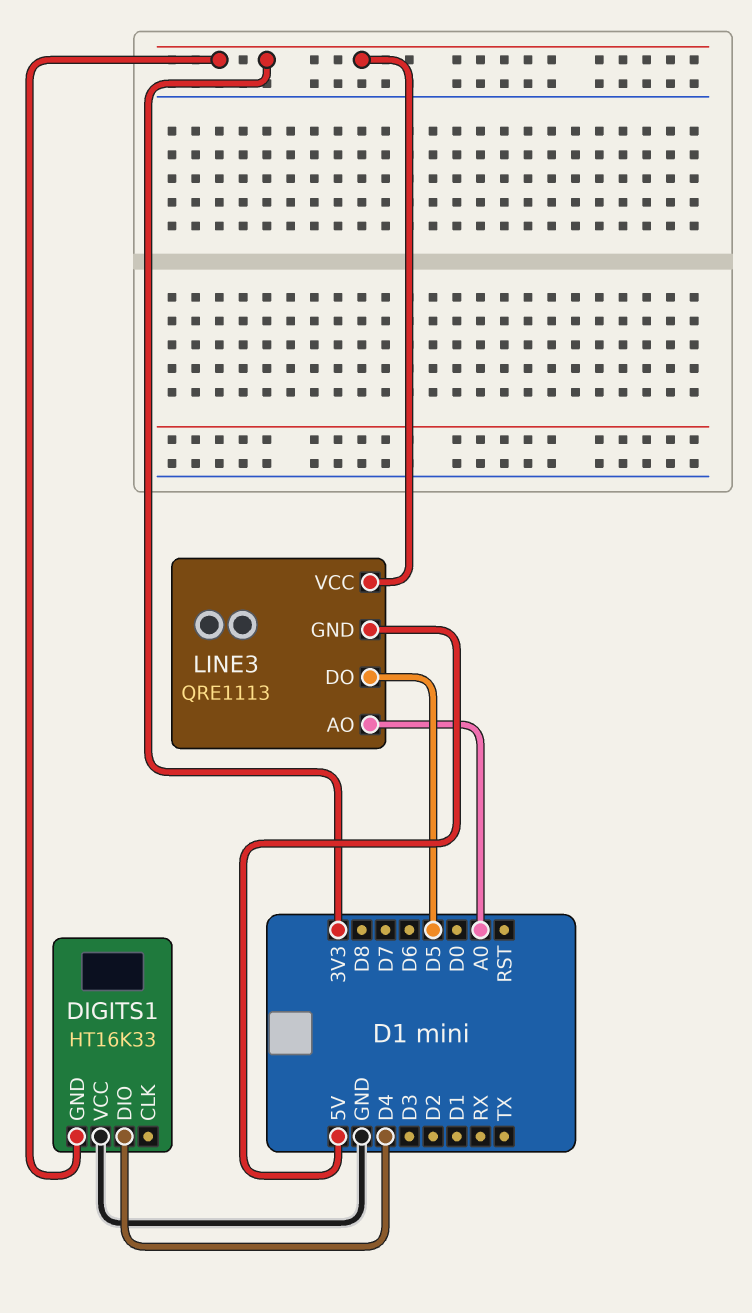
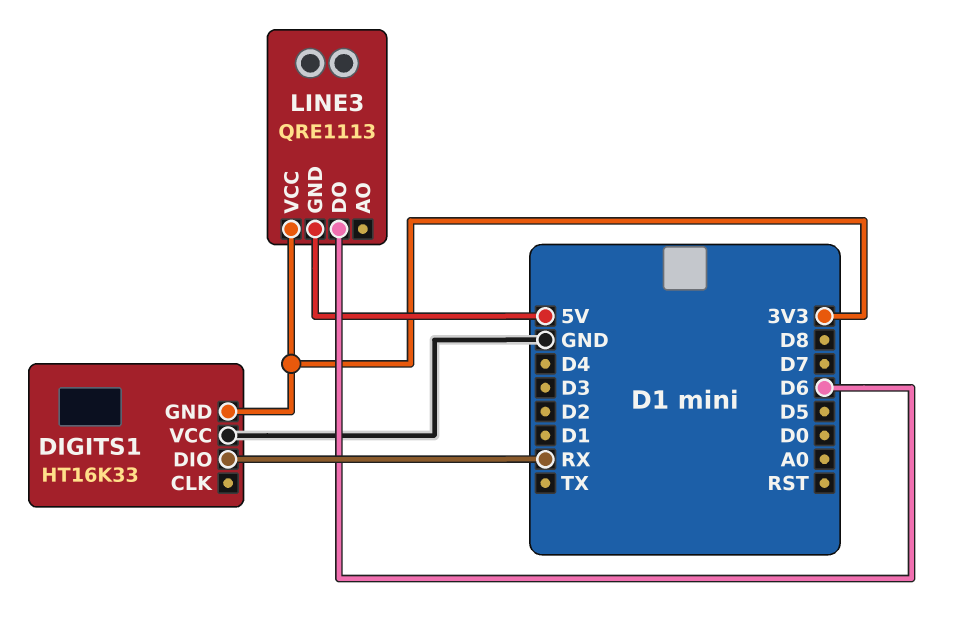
DIGITS1 pin DIO: D4 -> RX
LINE3 pin AO: A0 -> none
LINE3 pin DO: D5 -> D6

